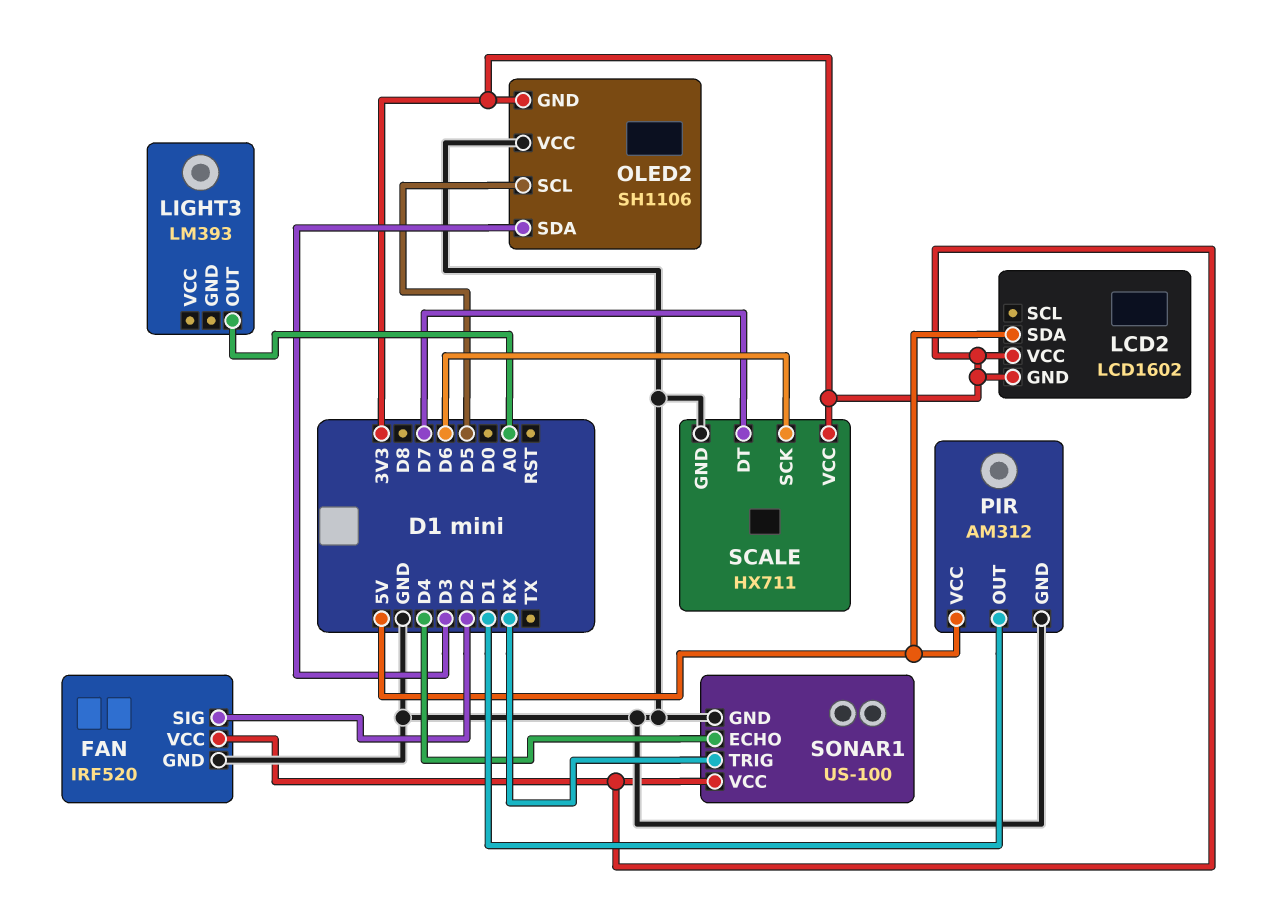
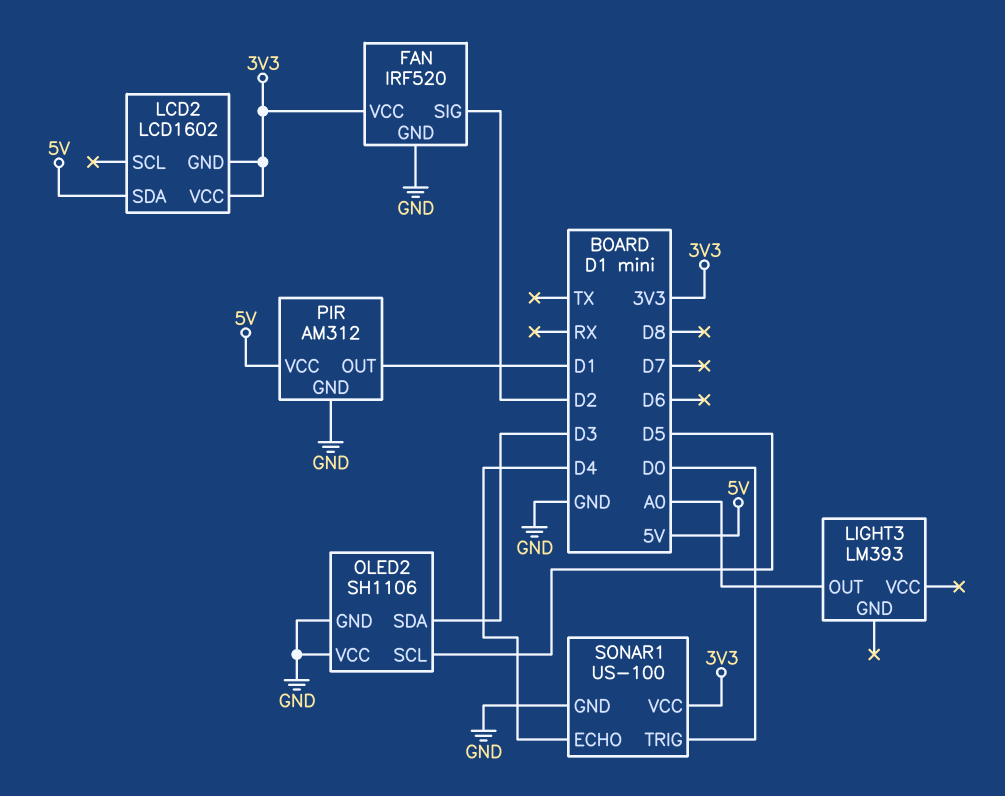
OLED2 pin GND: 3V3 -> GND
SCALE: HX711 -> none
SCALE pin DT: D7 -> none
SCALE pin GND: GND -> none
SCALE pin SCK: D6 -> none
SCALE pin VCC: 3V3 -> none
SONAR1 pin TRIG: RX -> D0

